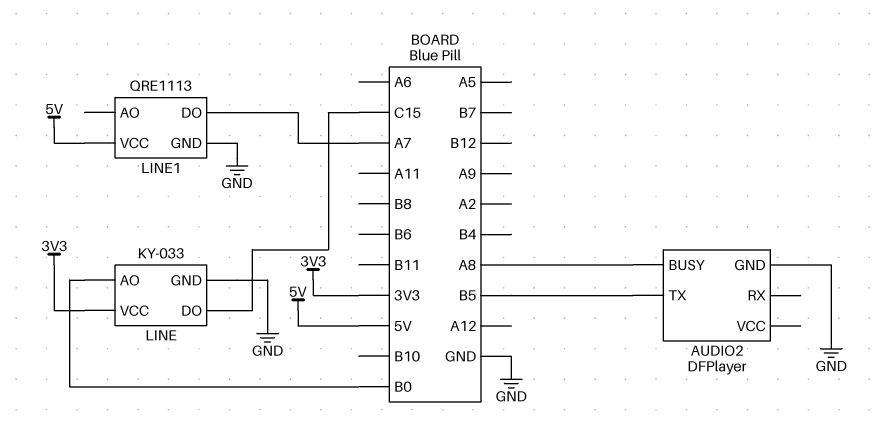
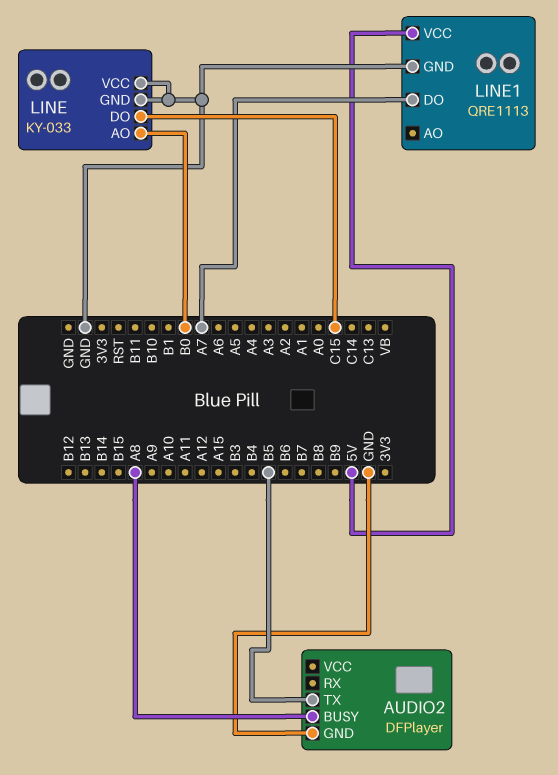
LINE pin VCC: 3V3 -> GND

